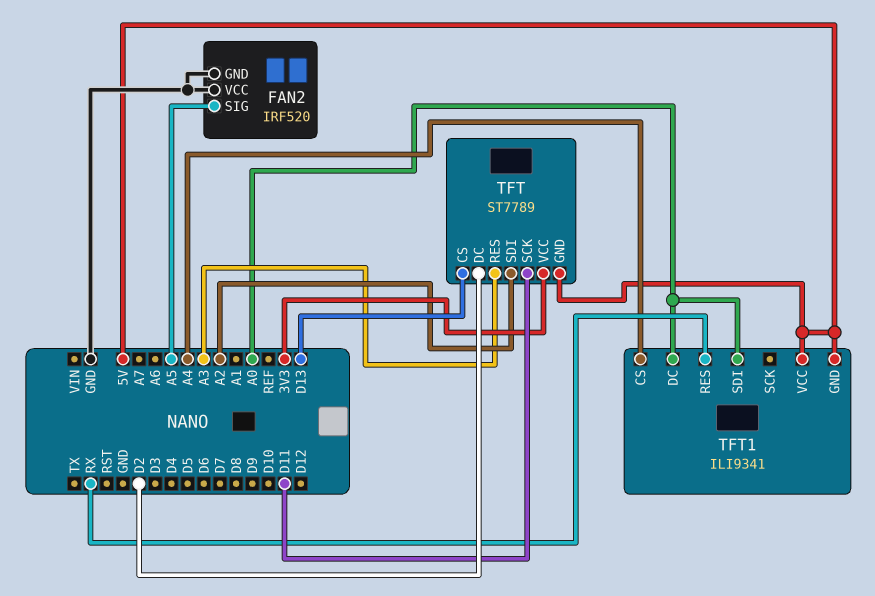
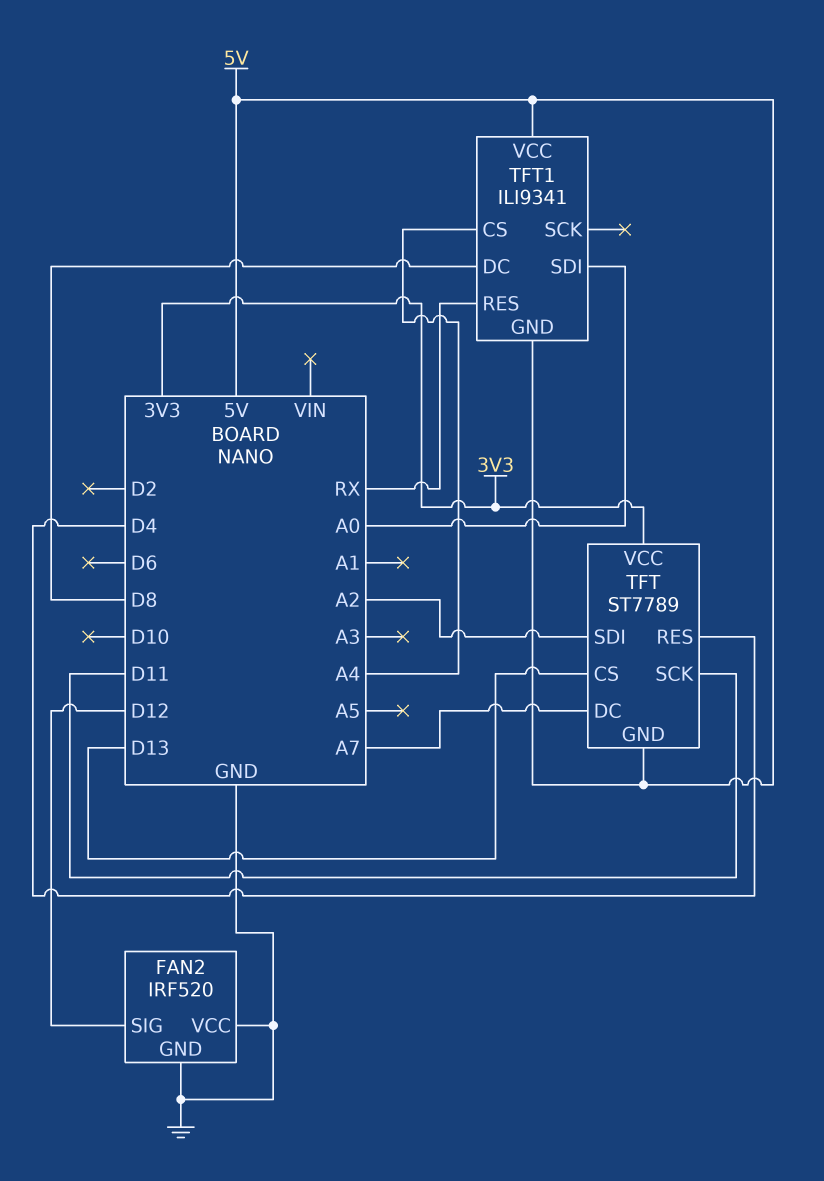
FAN2 pin SIG: A5 -> D12
TFT pin DC: D2 -> A7
TFT pin RES: A3 -> D4
TFT1 pin DC: A0 -> D8

